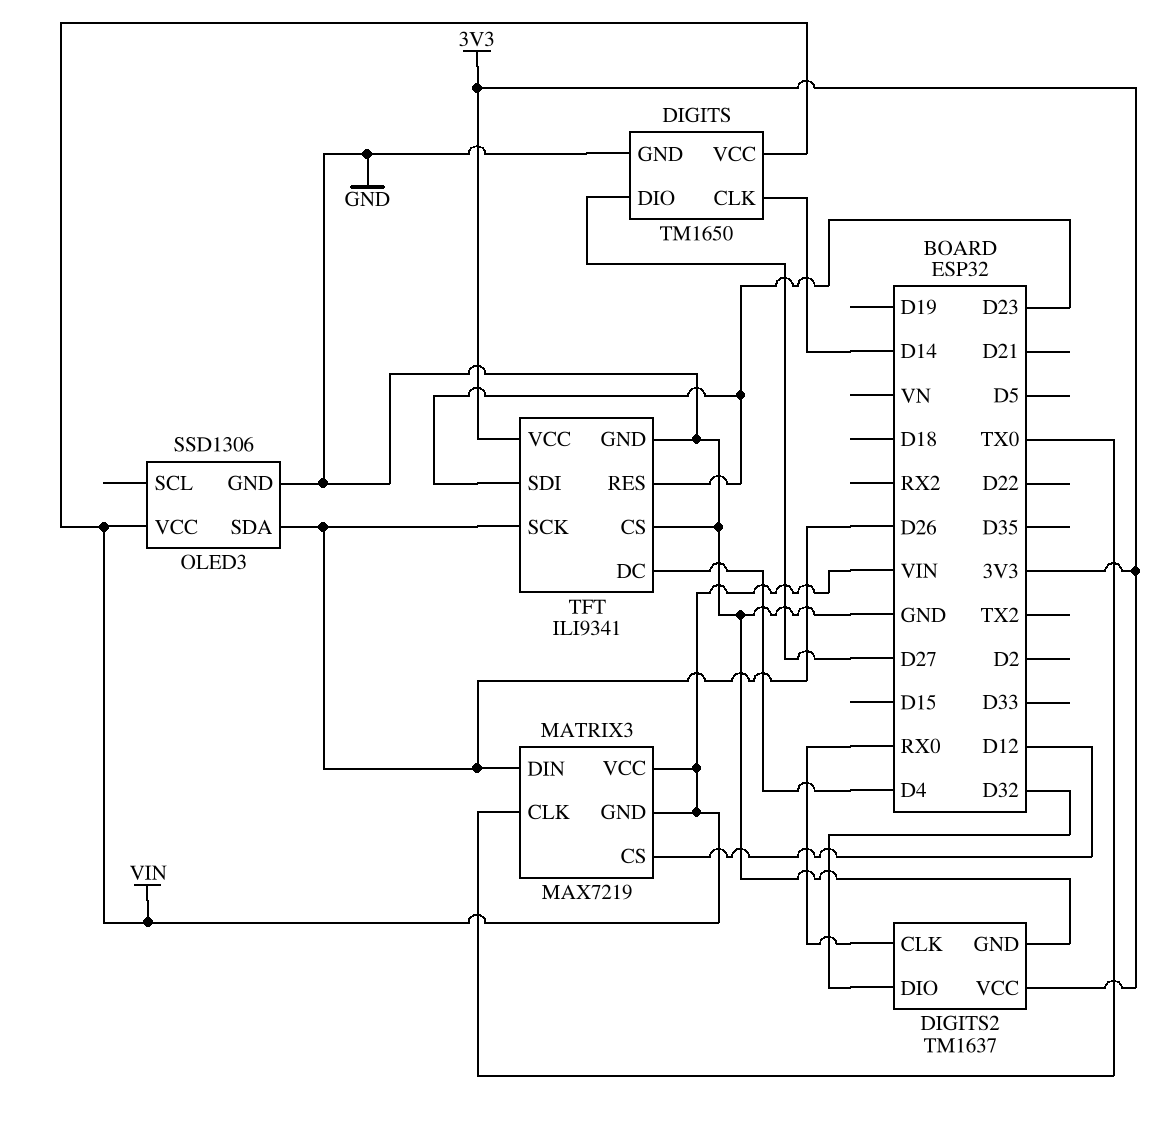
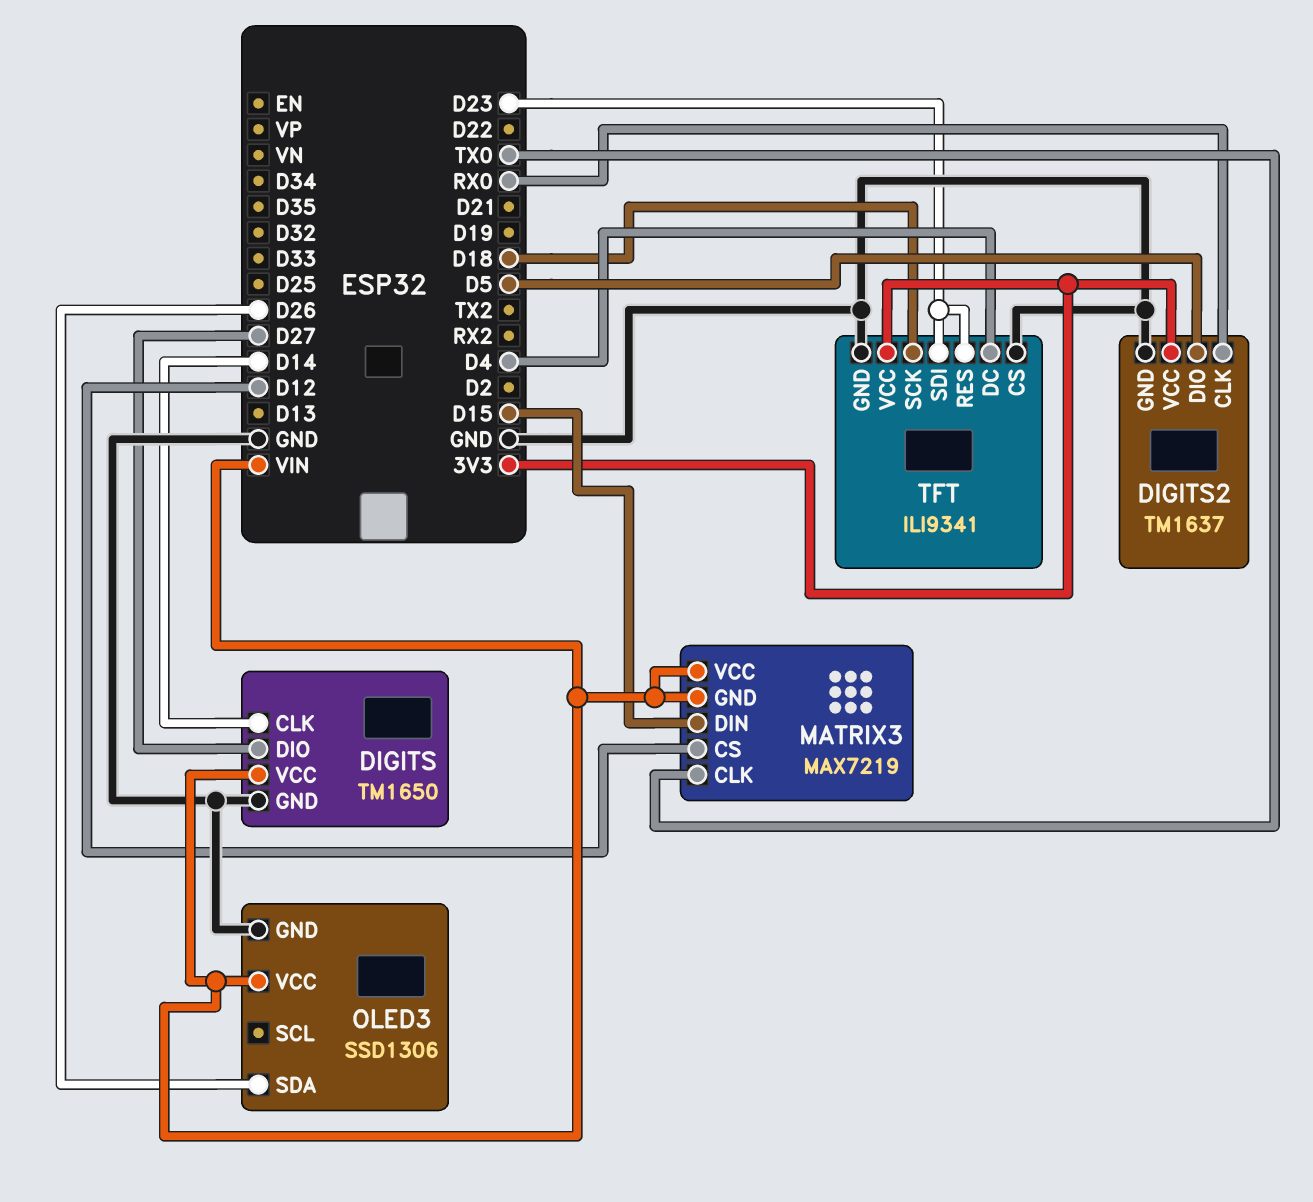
DIGITS2 pin DIO: D32 -> D5
MATRIX3 pin DIN: D26 -> D15
TFT pin SCK: D26 -> D18

